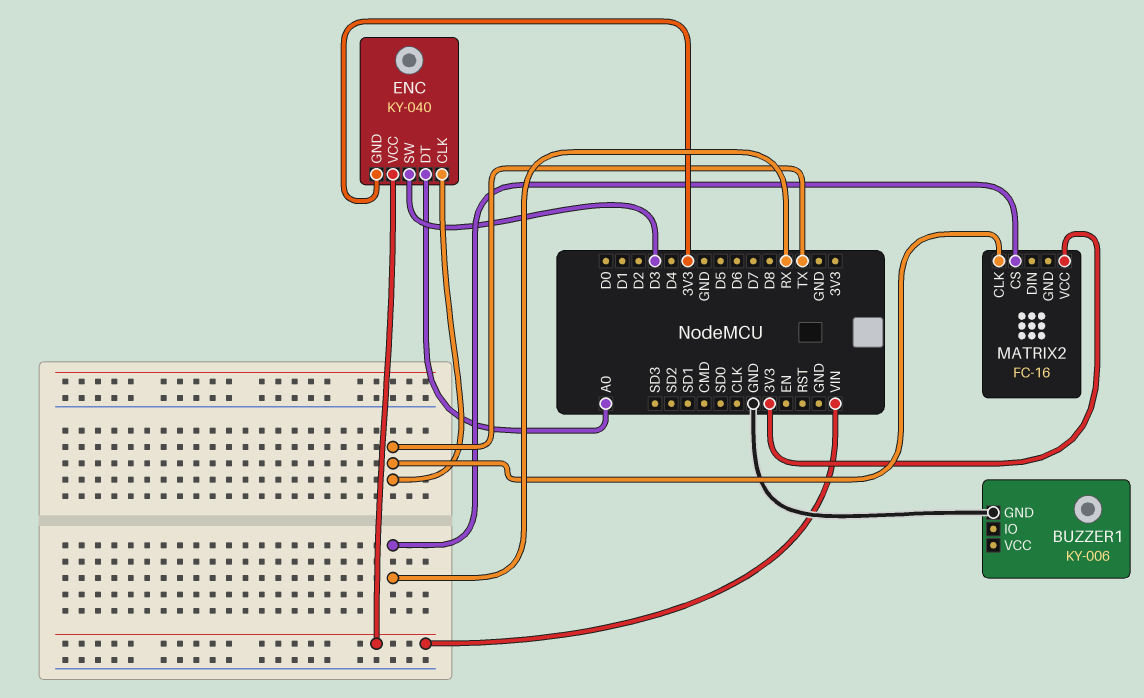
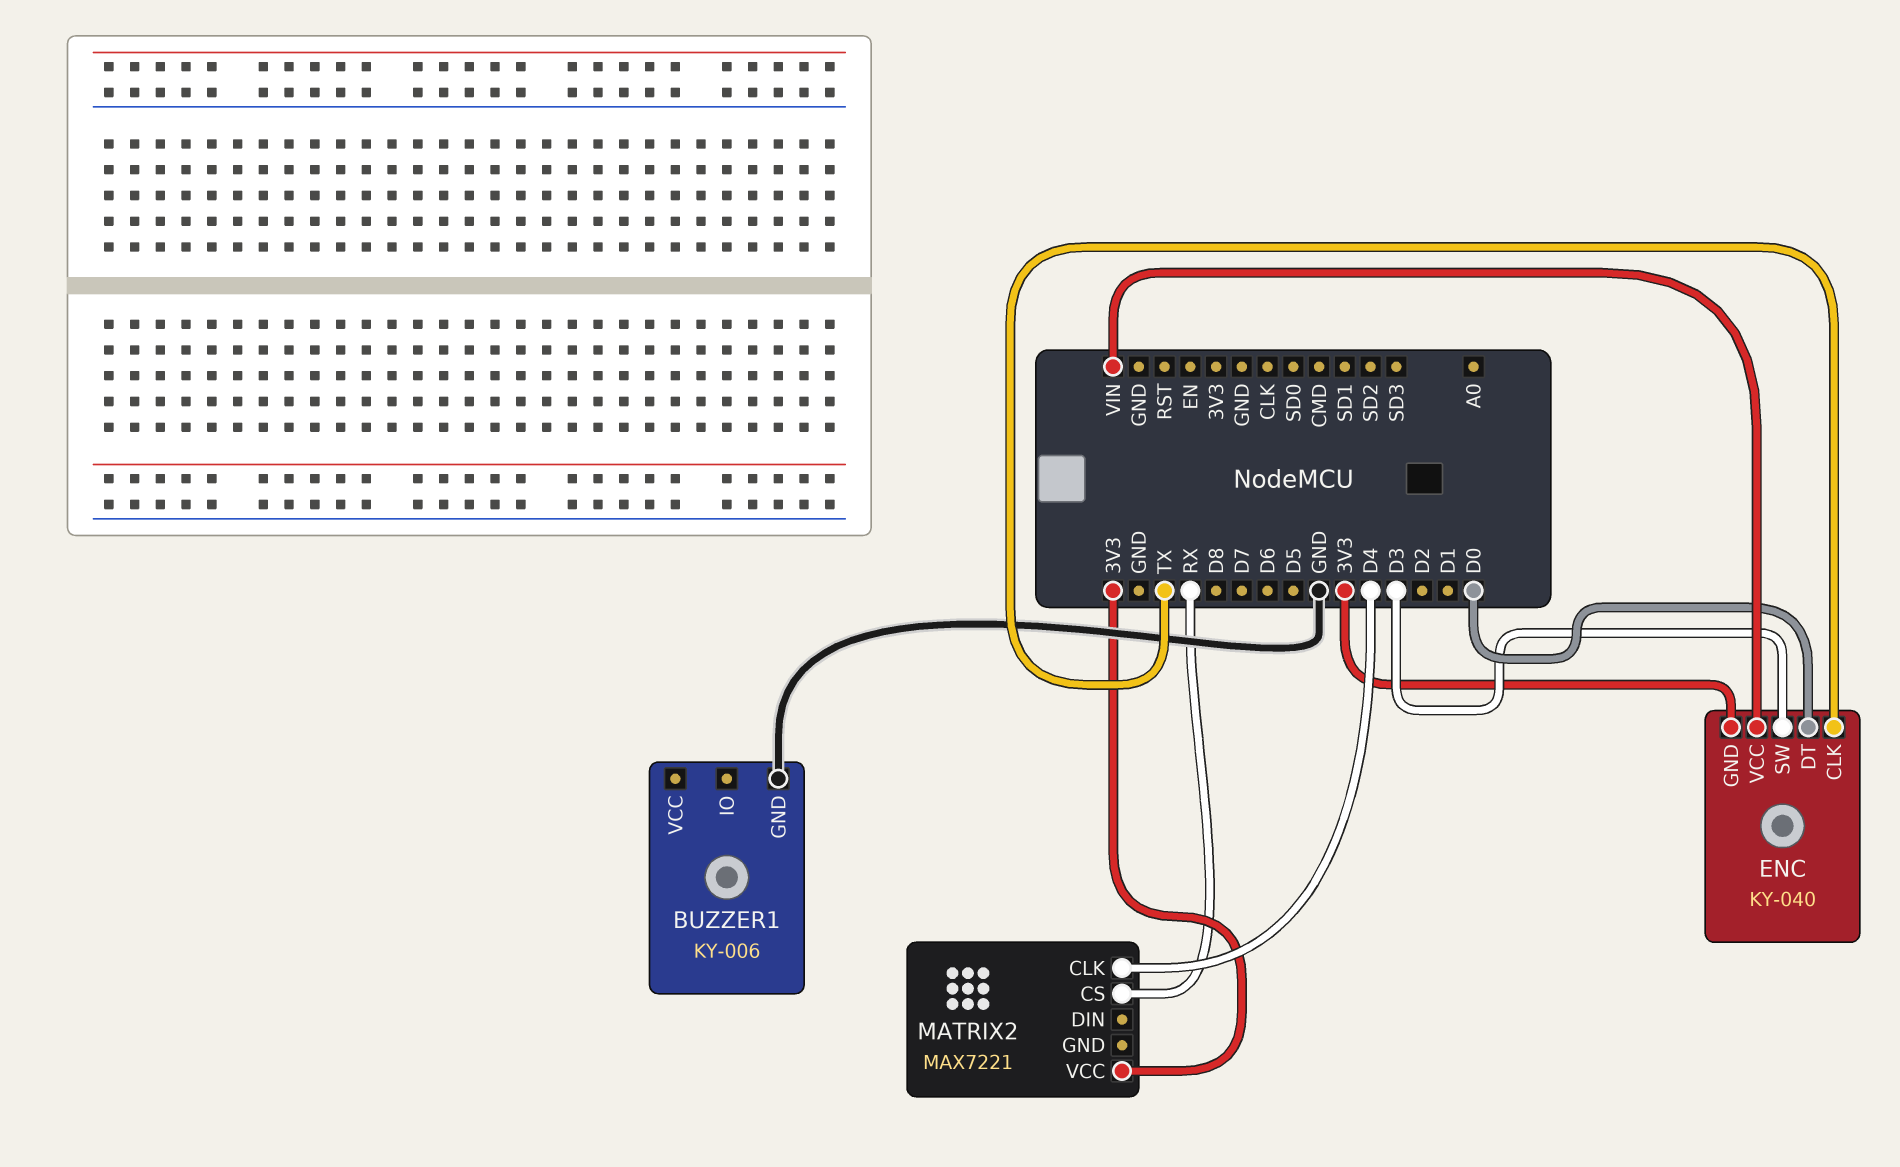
ENC pin DT: A0 -> D0
MATRIX2: FC-16 -> MAX7221
MATRIX2 pin CLK: TX -> D4

